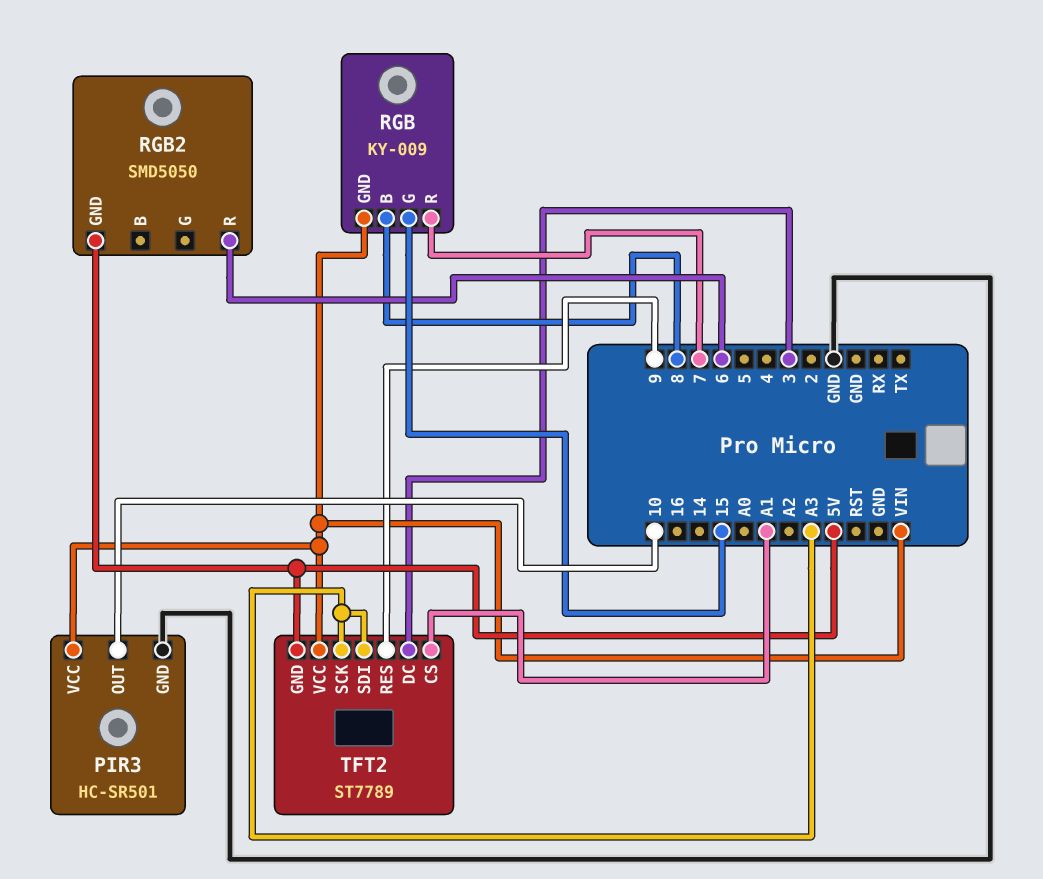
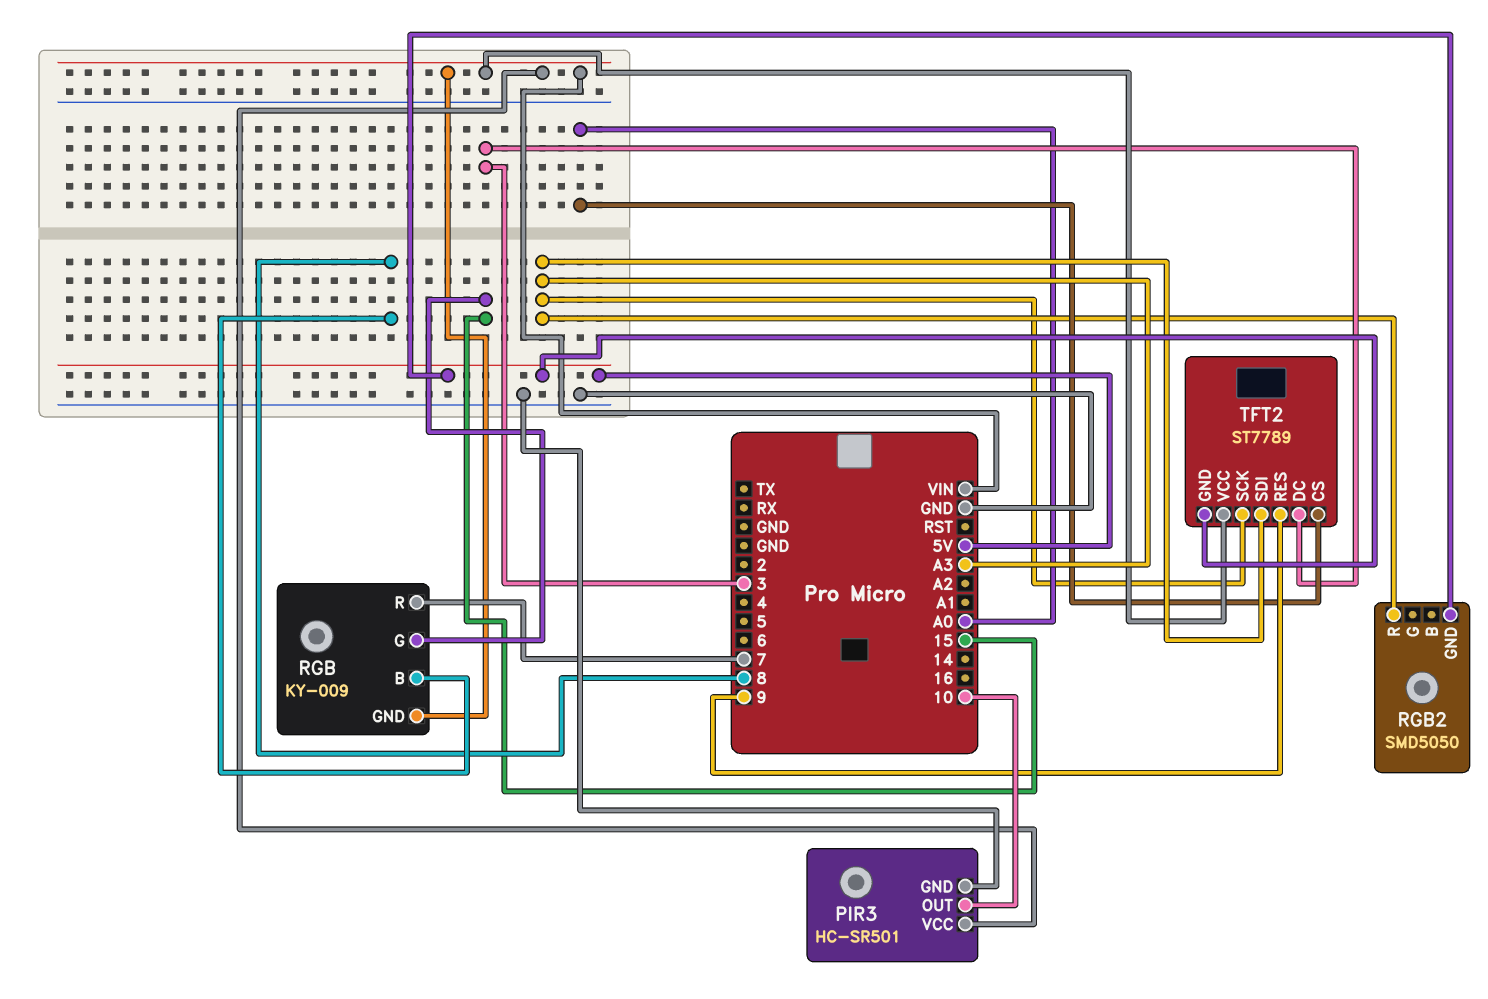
RGB2 pin R: 6 -> A3
TFT2 pin CS: A1 -> A0

